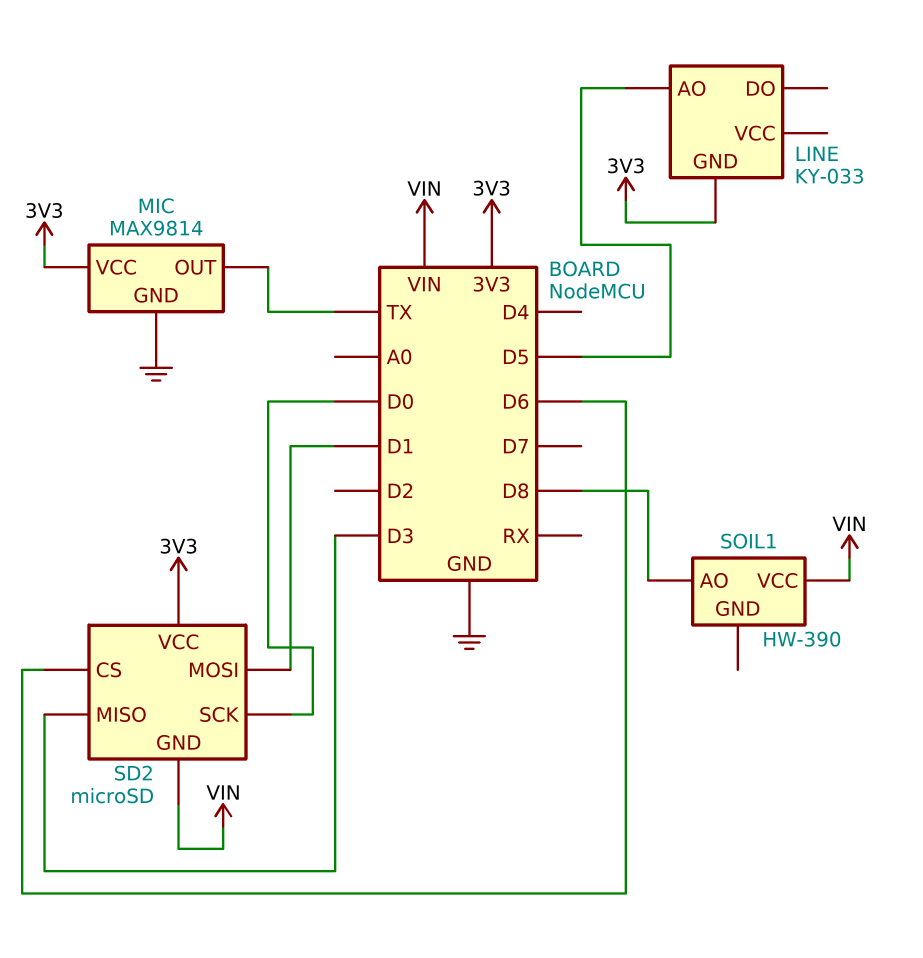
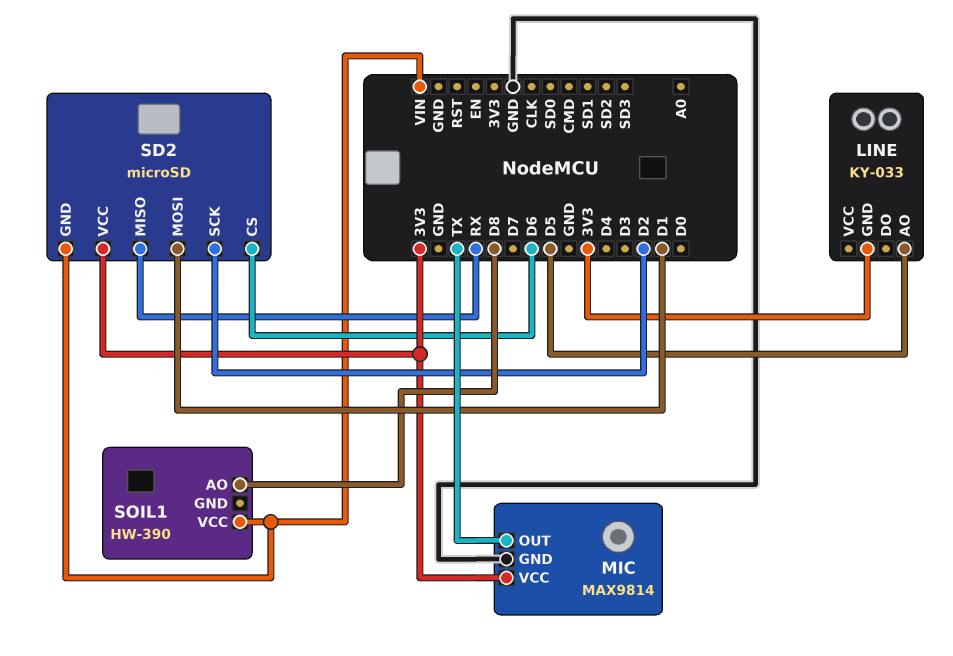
SD2 pin MISO: D3 -> RX
SD2 pin SCK: D0 -> D2

